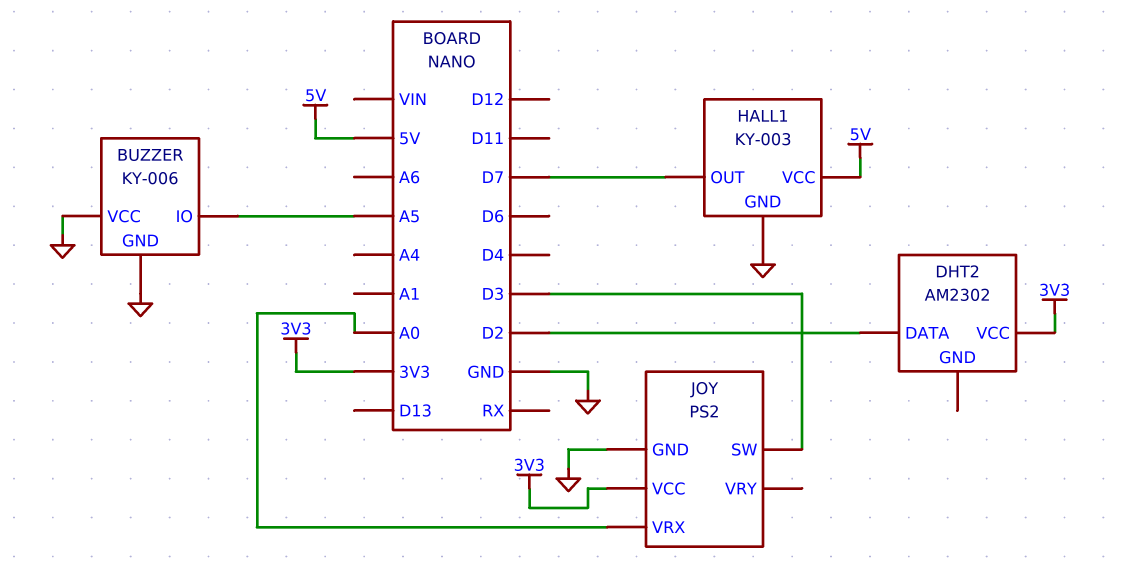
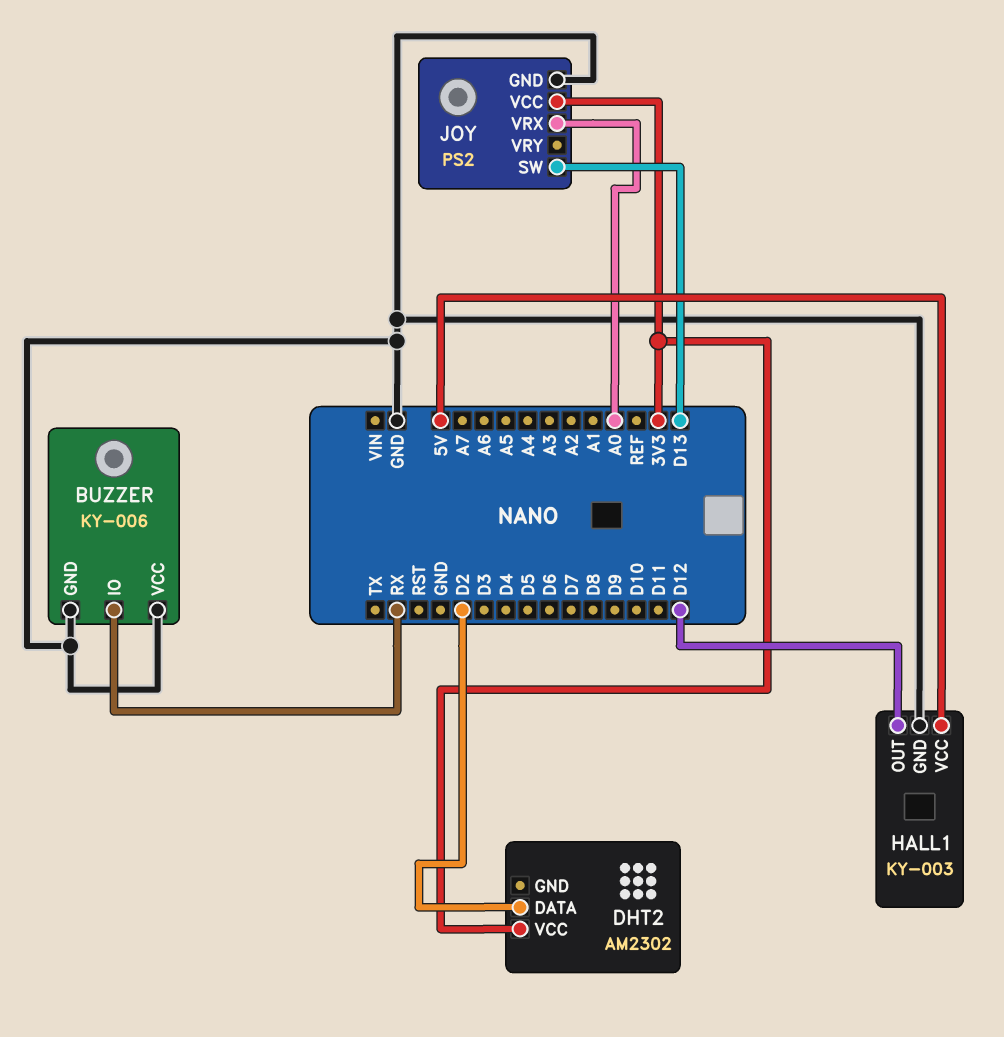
BUZZER pin IO: A5 -> RX
HALL1 pin OUT: D7 -> D12
JOY pin SW: D3 -> D13

